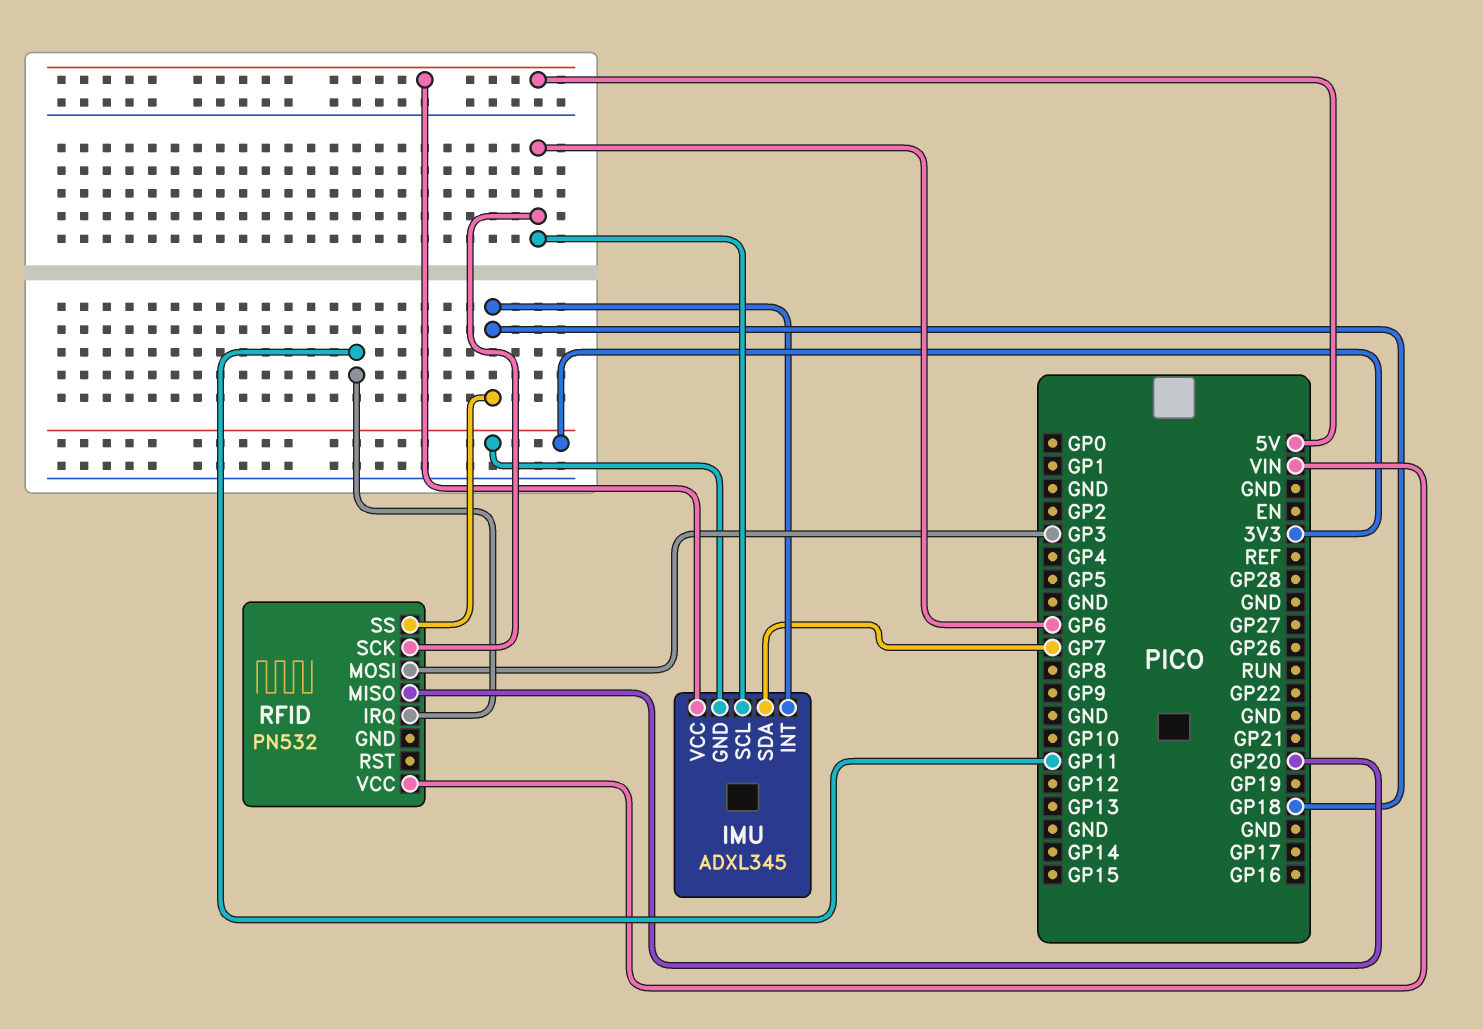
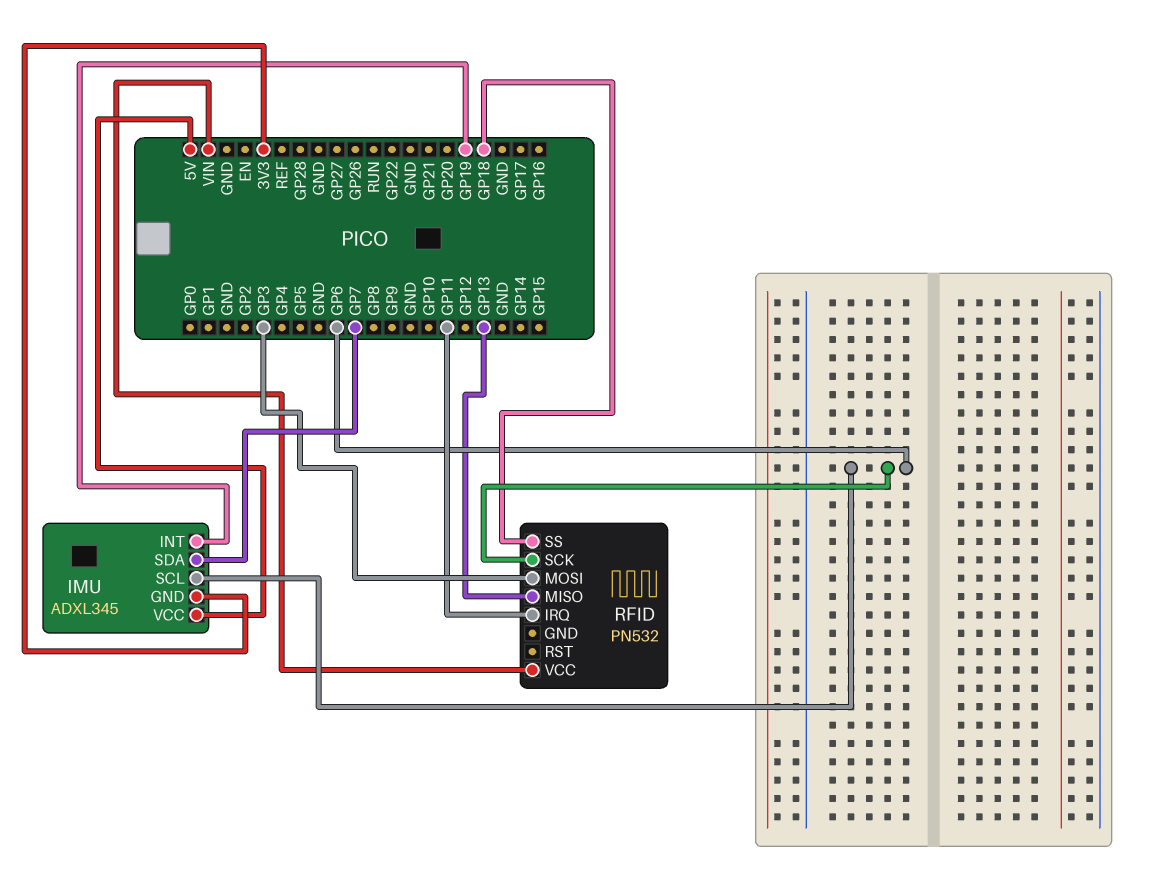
IMU pin INT: GP18 -> GP19
RFID pin MISO: GP20 -> GP13

